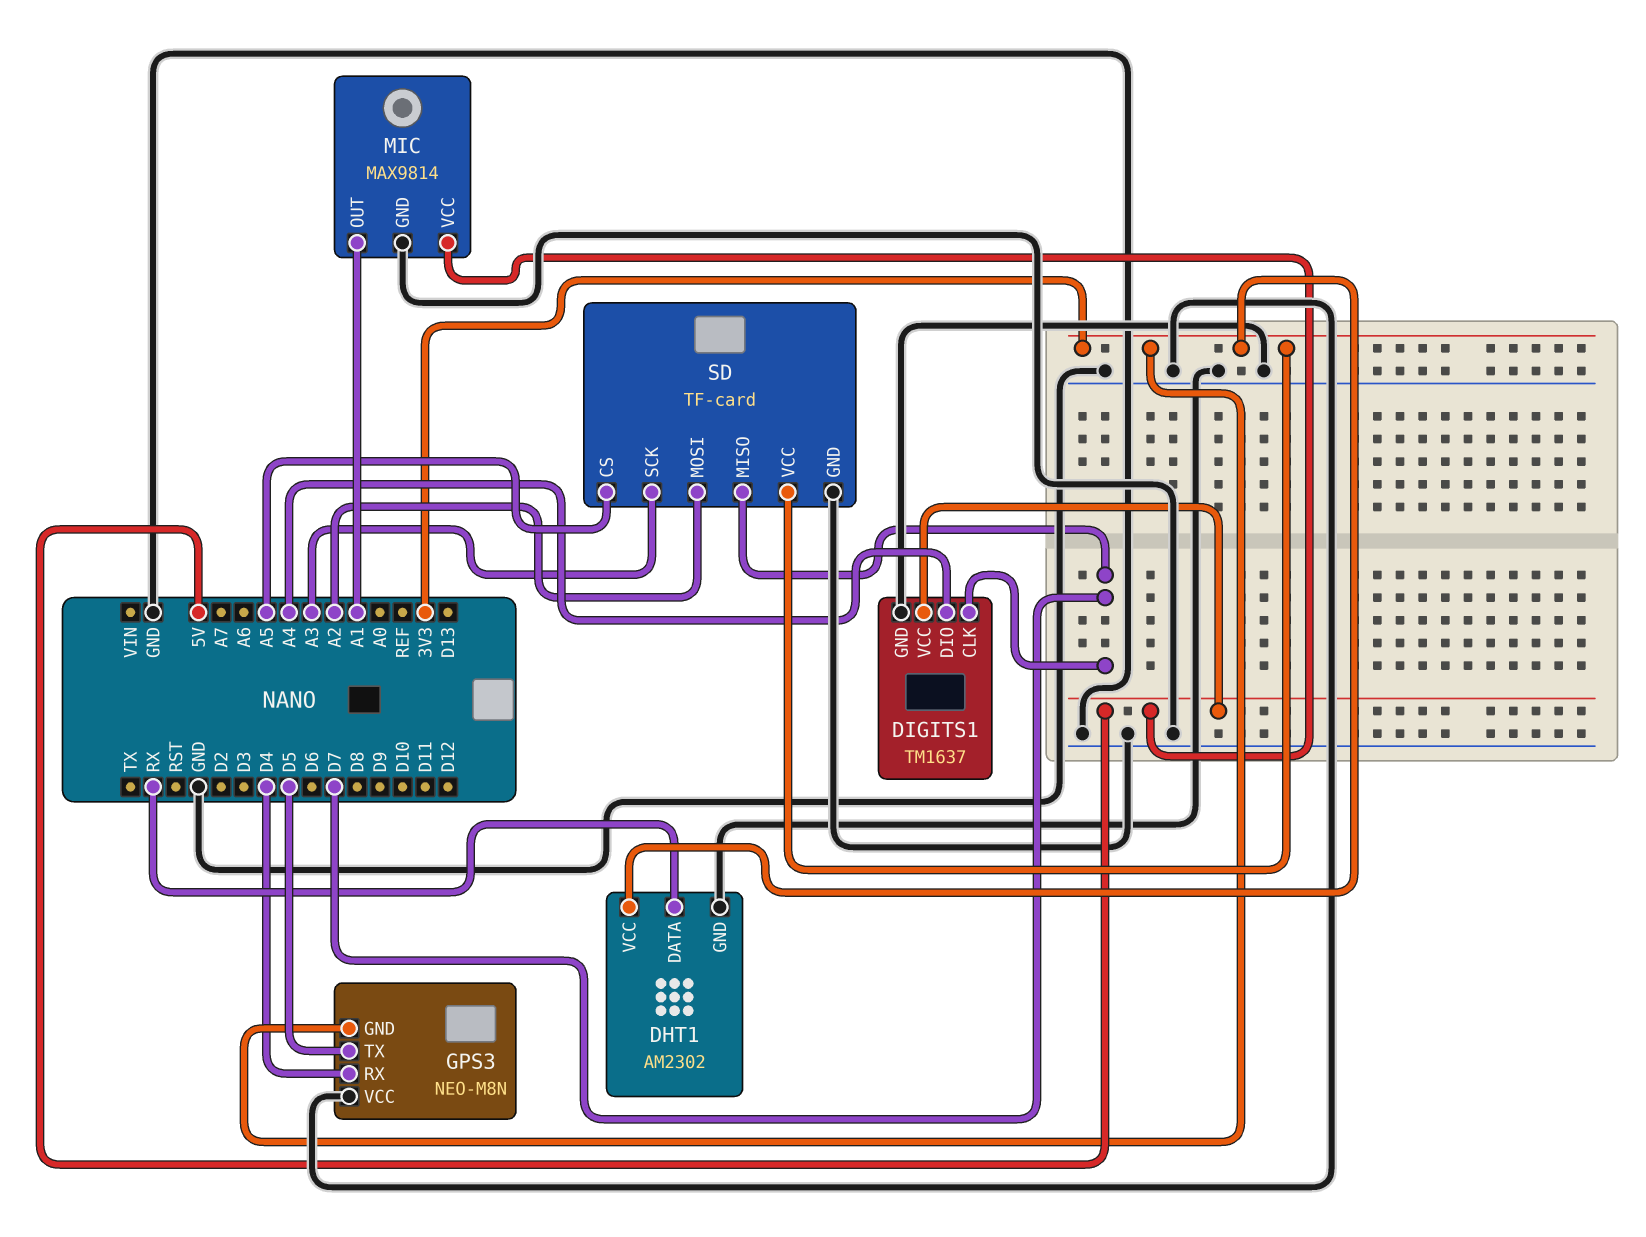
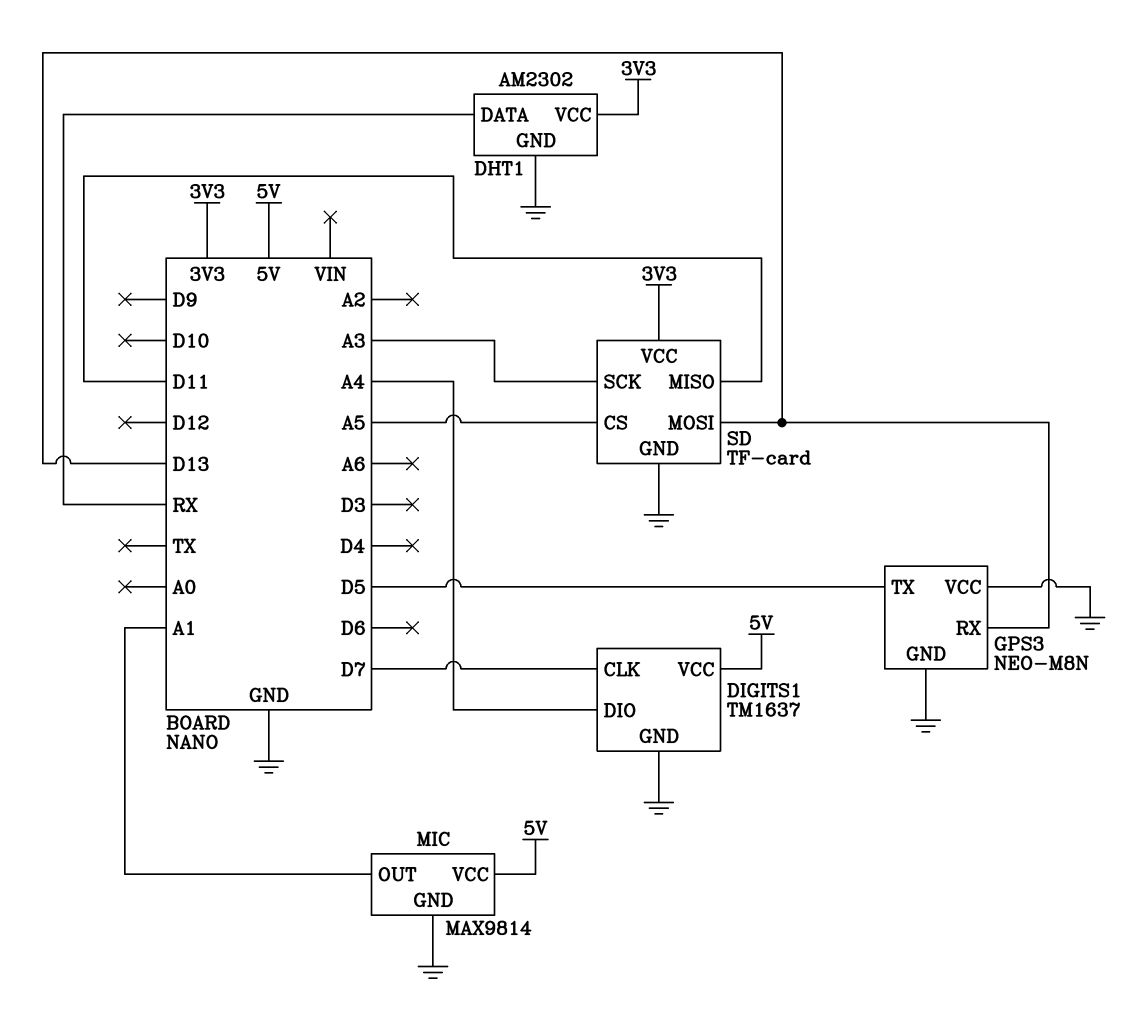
GPS3 pin GND: 3V3 -> GND
GPS3 pin RX: D4 -> D13
SD pin MISO: D7 -> D11
SD pin MOSI: A2 -> D13

